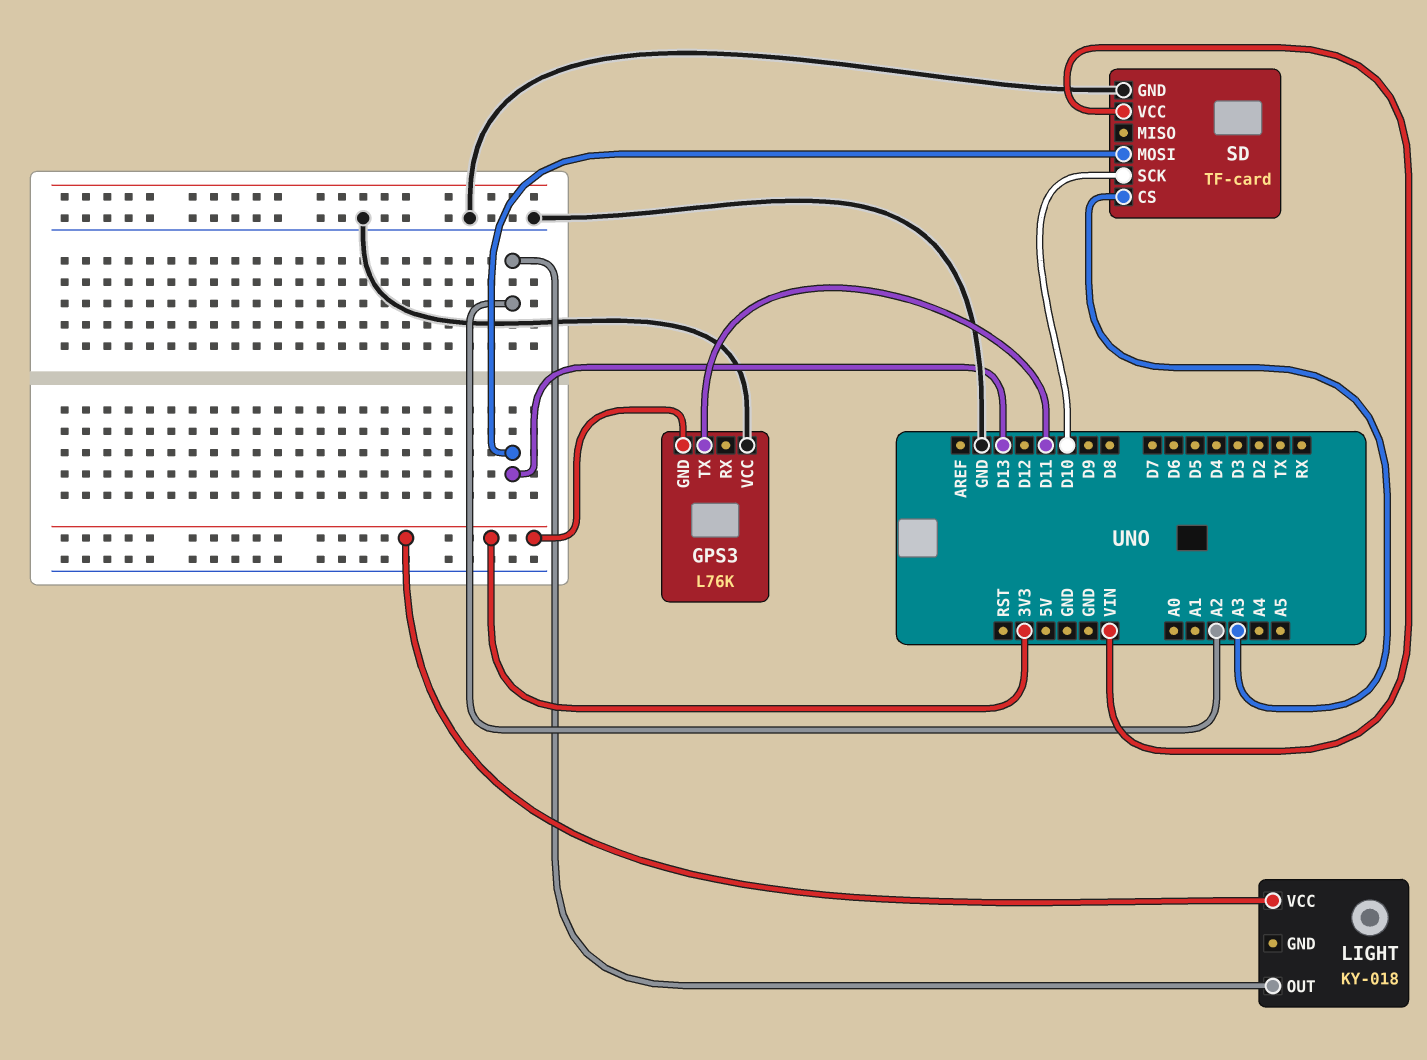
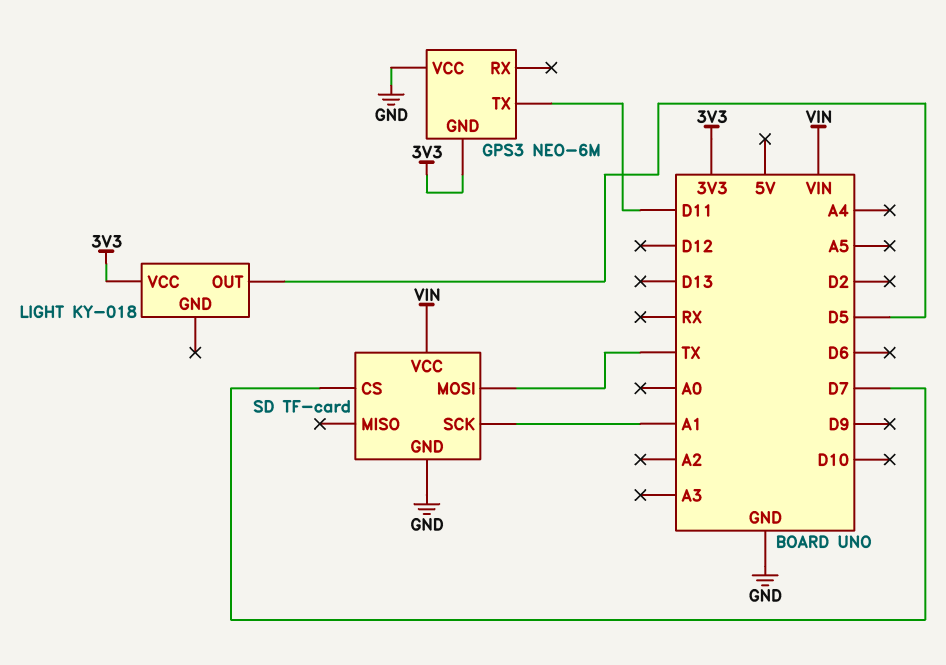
GPS3: L76K -> NEO-6M
LIGHT pin OUT: A2 -> D5
SD pin CS: A3 -> D7
SD pin MOSI: D13 -> TX
SD pin SCK: D10 -> A1

